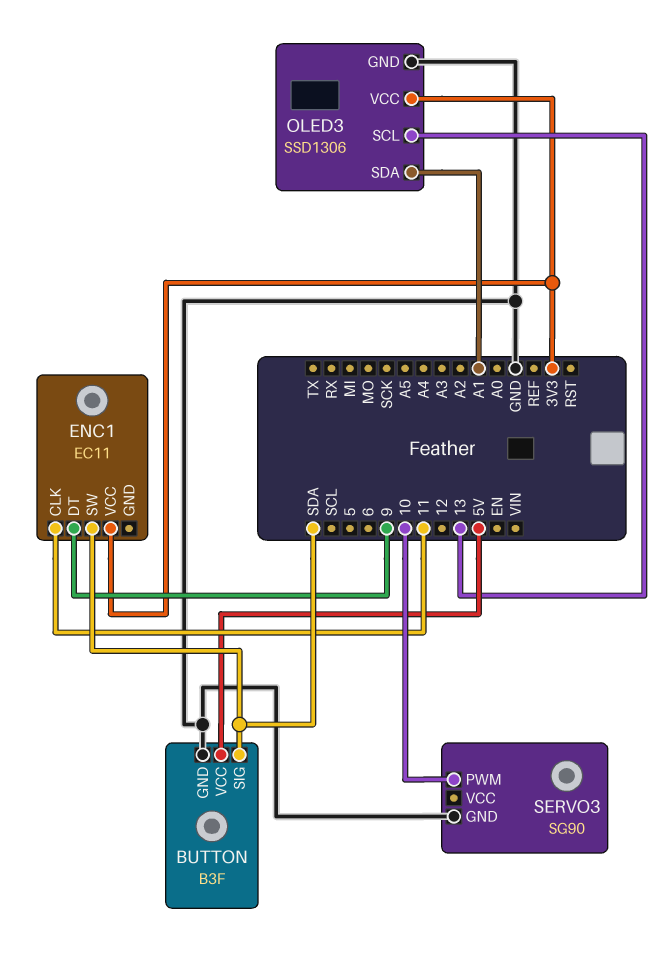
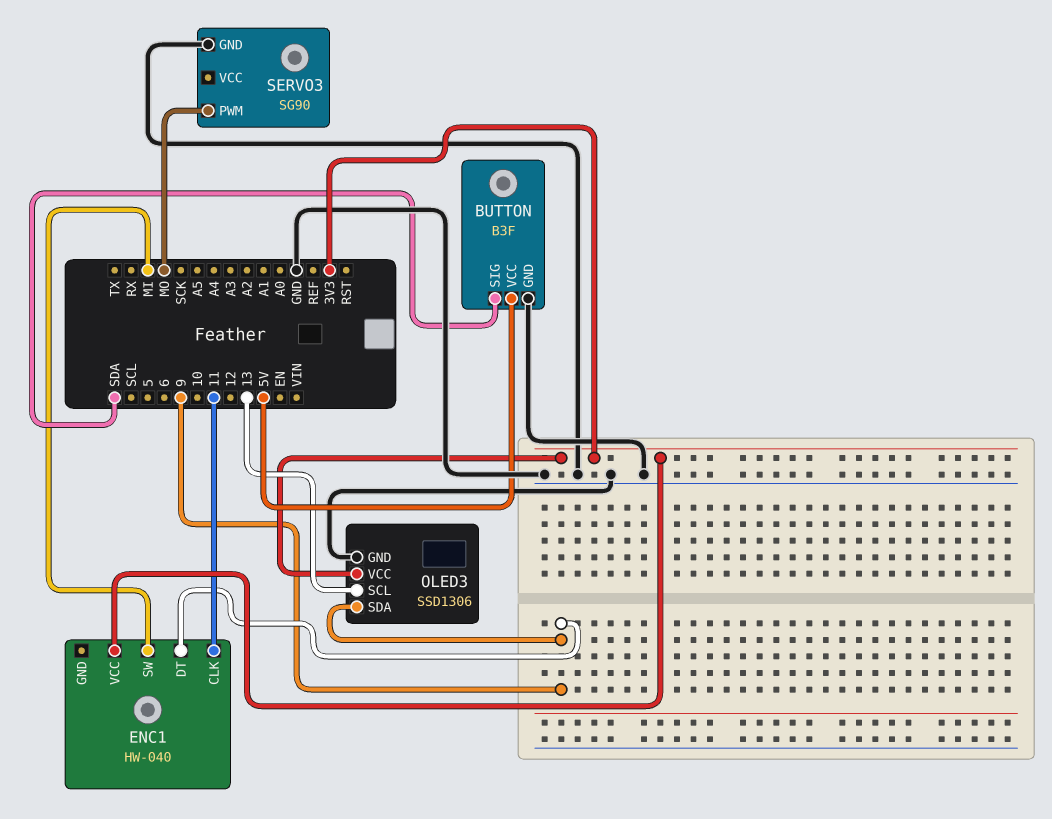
ENC1: EC11 -> HW-040
ENC1 pin SW: SDA -> MI
OLED3 pin SDA: A1 -> 9
SERVO3 pin PWM: 10 -> MO

